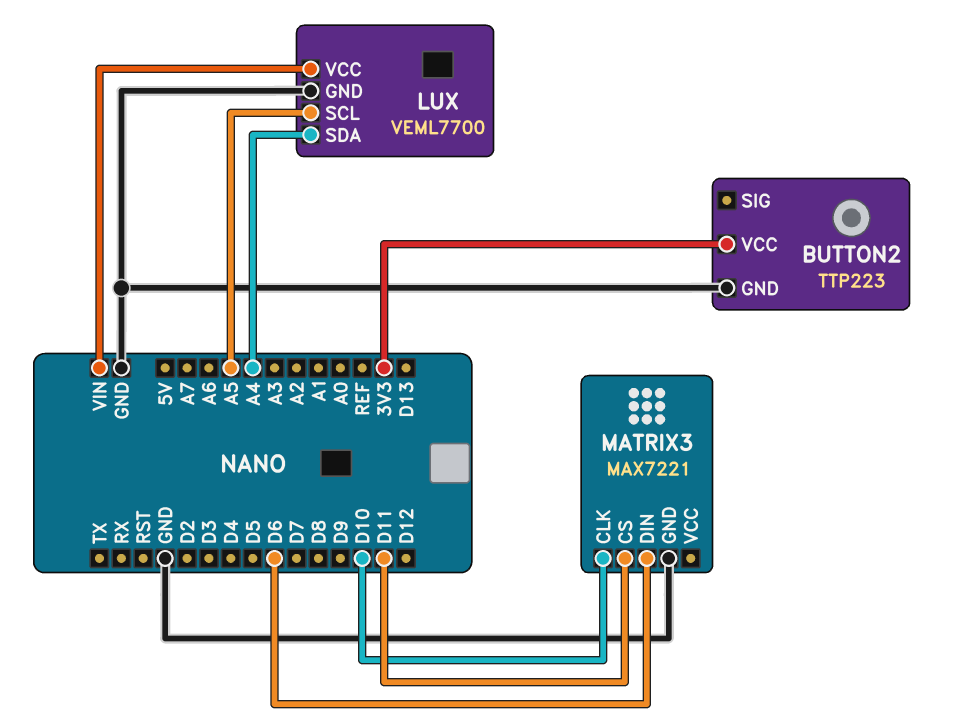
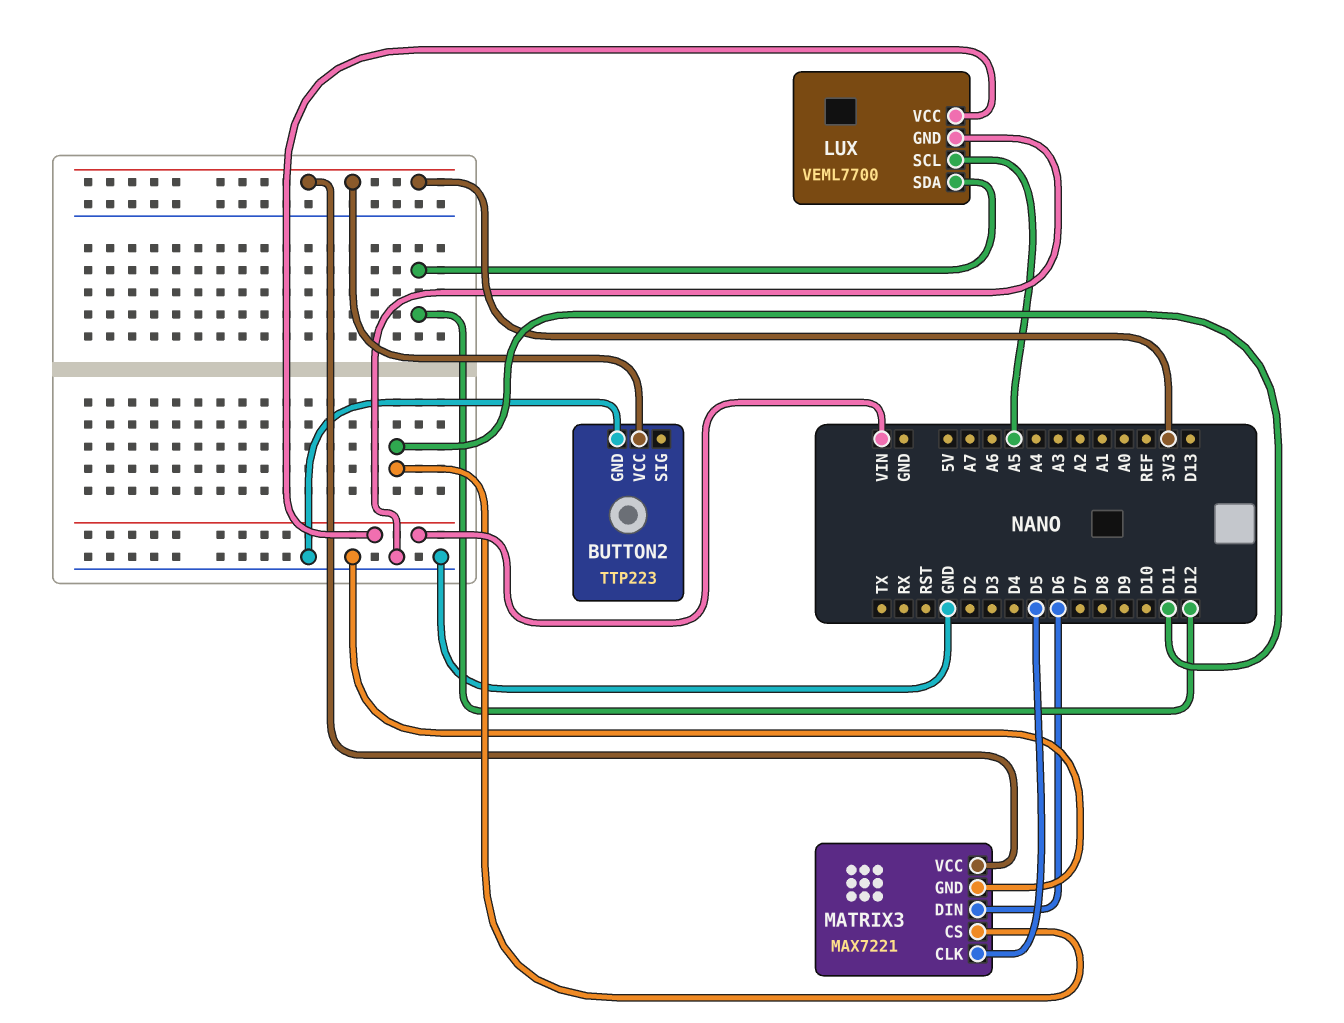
LUX pin SDA: A4 -> D12
MATRIX3 pin CLK: D10 -> D5
MATRIX3 pin VCC: none -> 3V3

